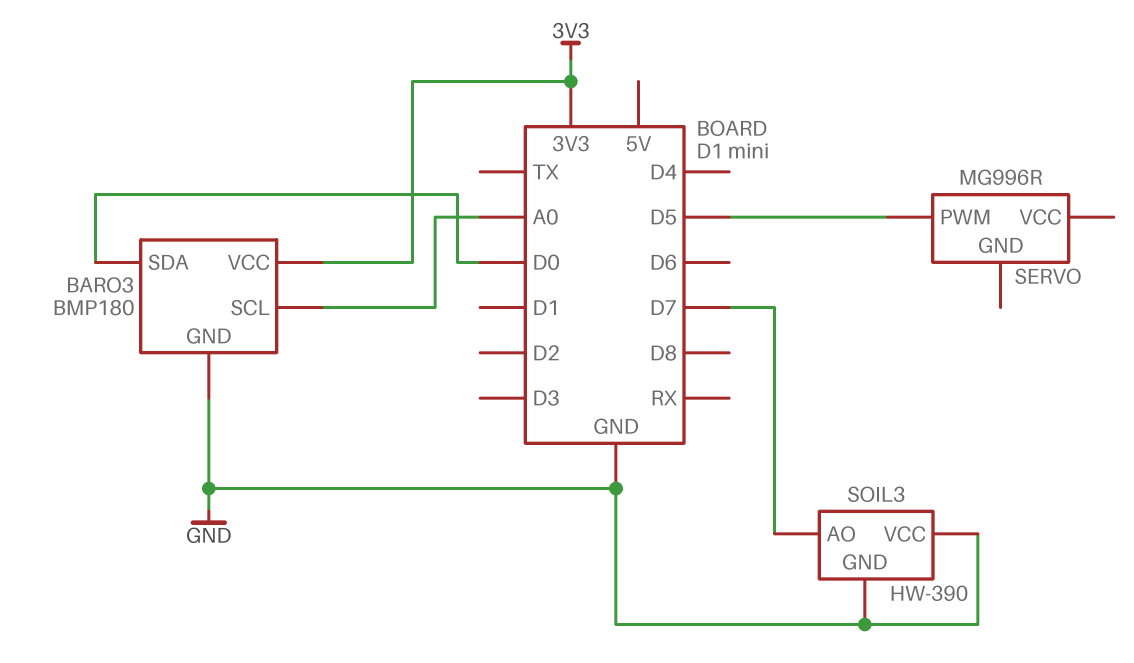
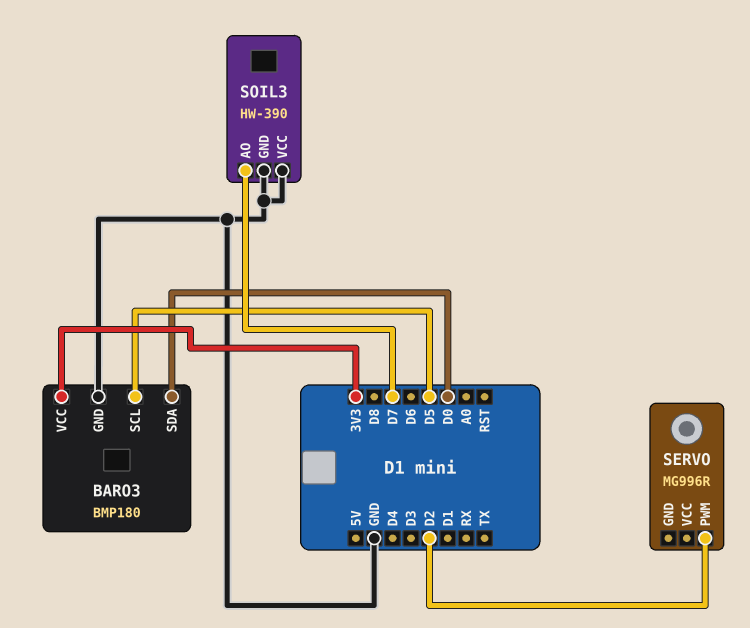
BARO3 pin SCL: A0 -> D5
SERVO pin PWM: D5 -> D2

